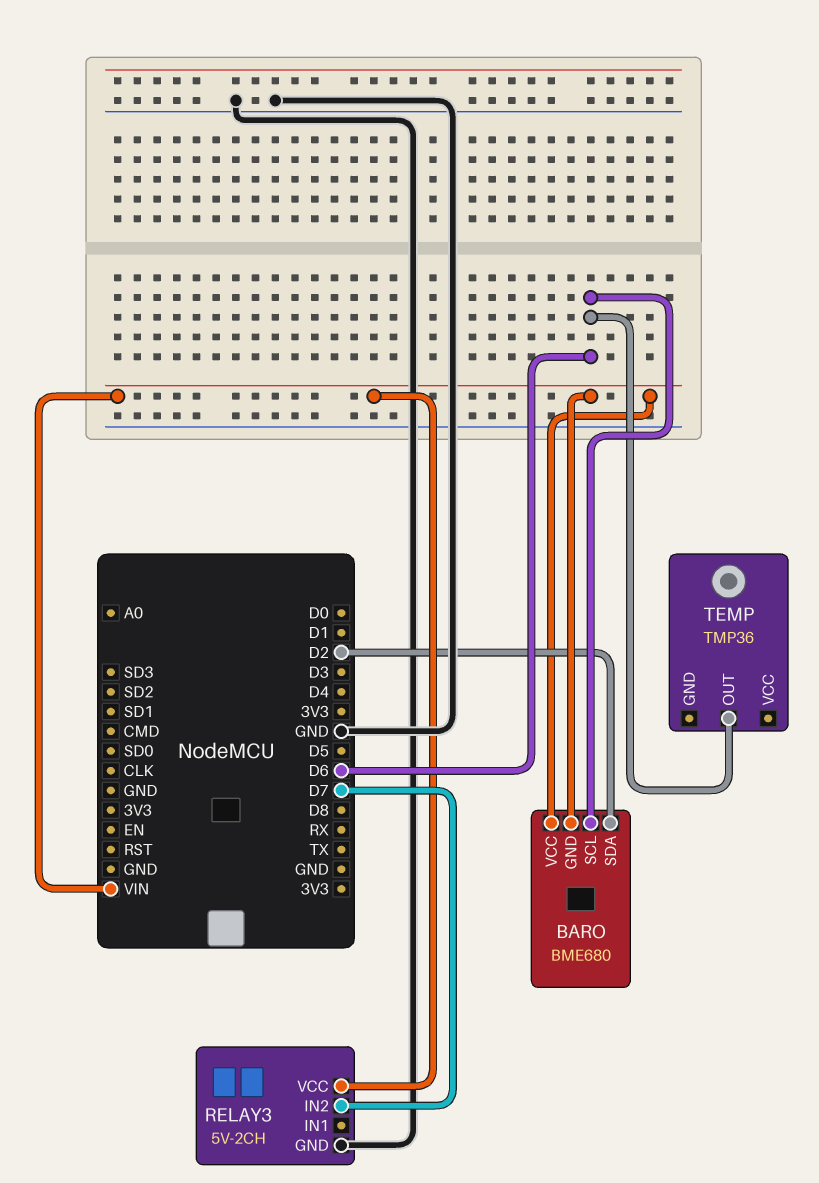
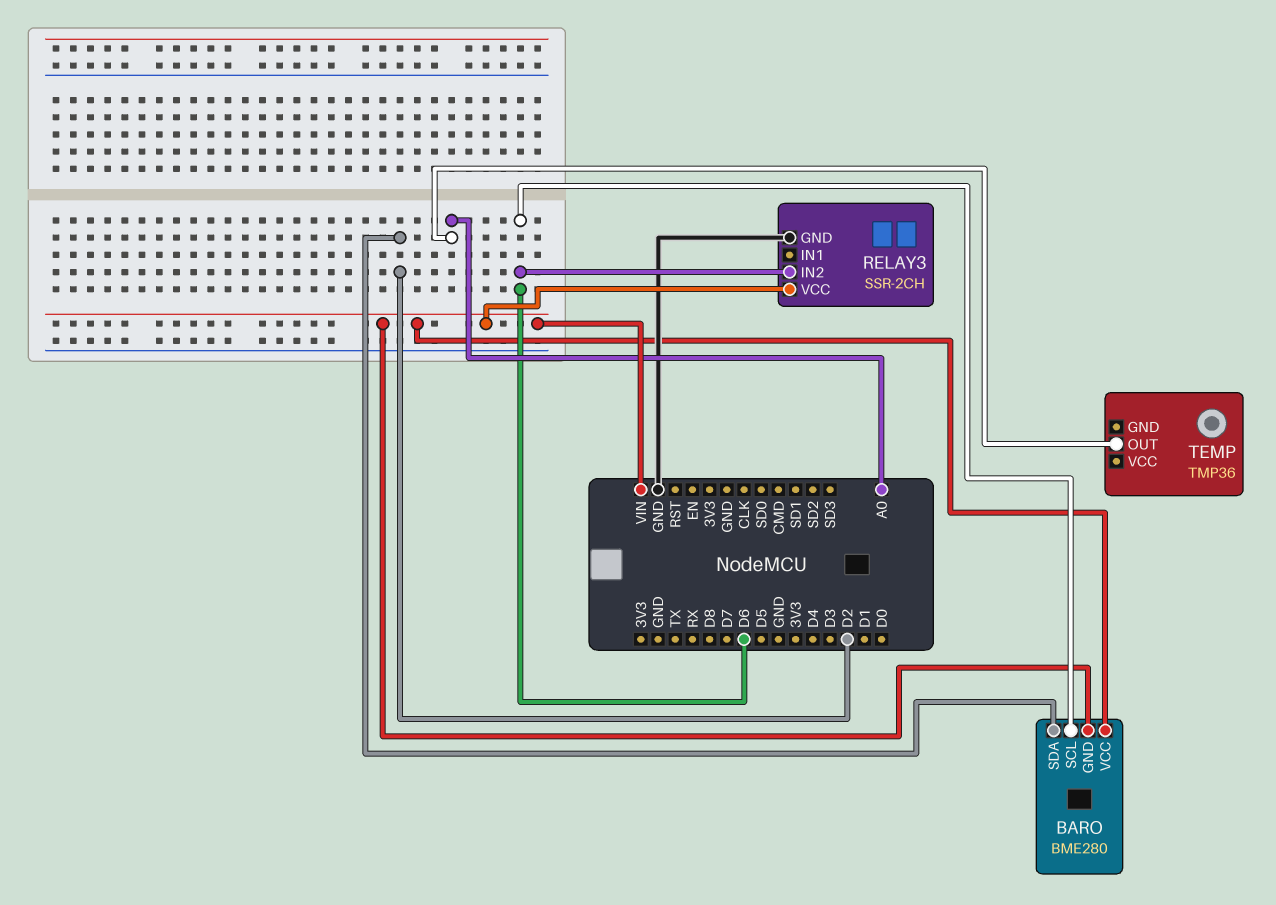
BARO: BME680 -> BME280
RELAY3: 5V-2CH -> SSR-2CH
RELAY3 pin IN2: D7 -> D6
TEMP pin OUT: D6 -> A0

